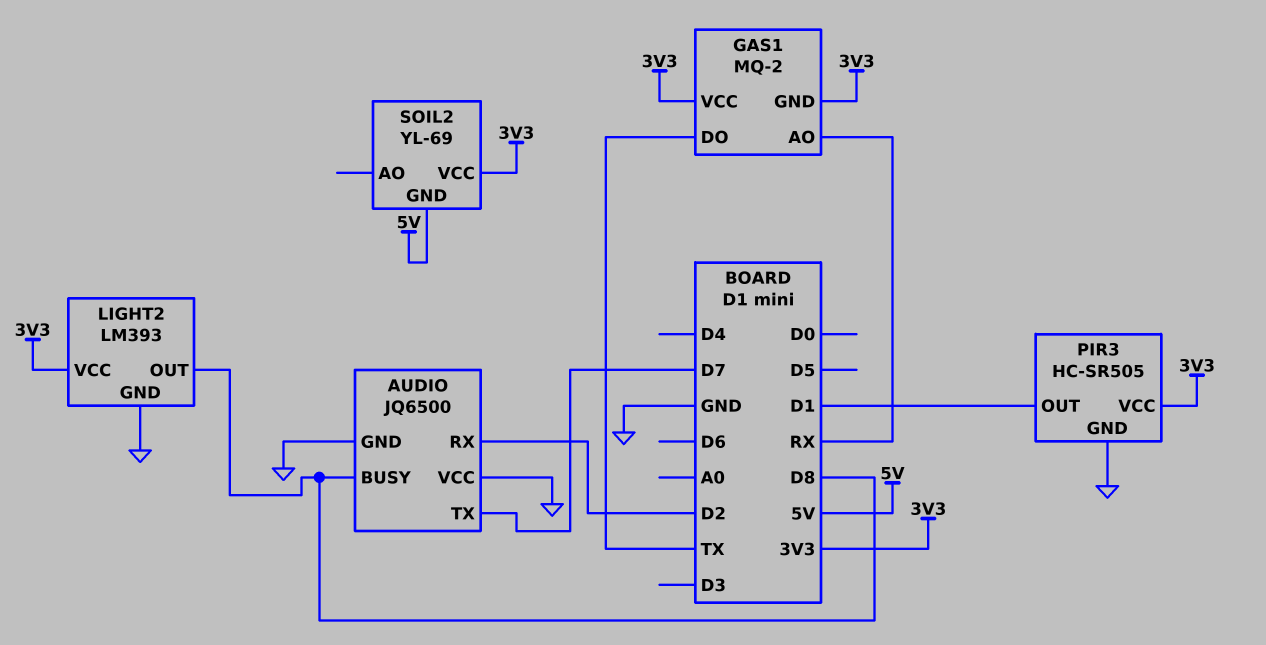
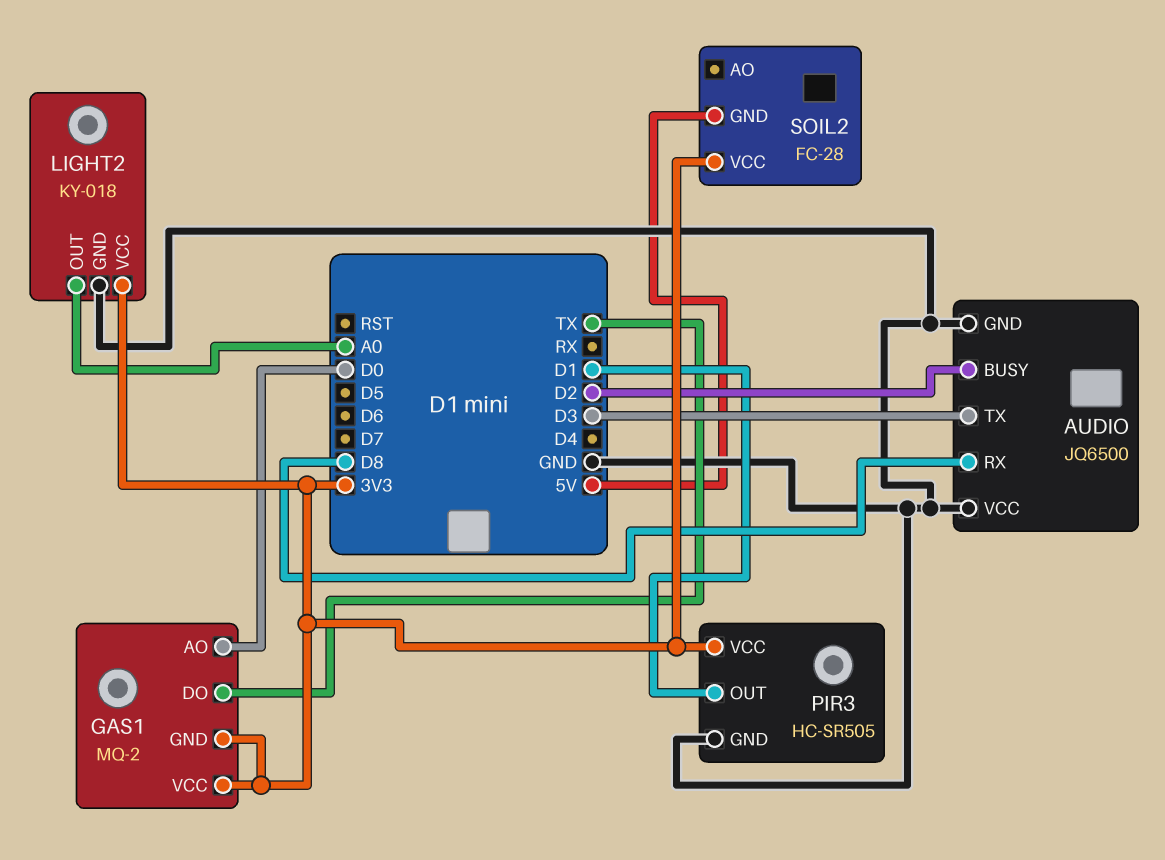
AUDIO pin BUSY: D8 -> D2
AUDIO pin RX: D2 -> D8
AUDIO pin TX: D7 -> D3
GAS1 pin AO: RX -> D0
LIGHT2: LM393 -> KY-018
LIGHT2 pin OUT: D8 -> A0
SOIL2: YL-69 -> FC-28

